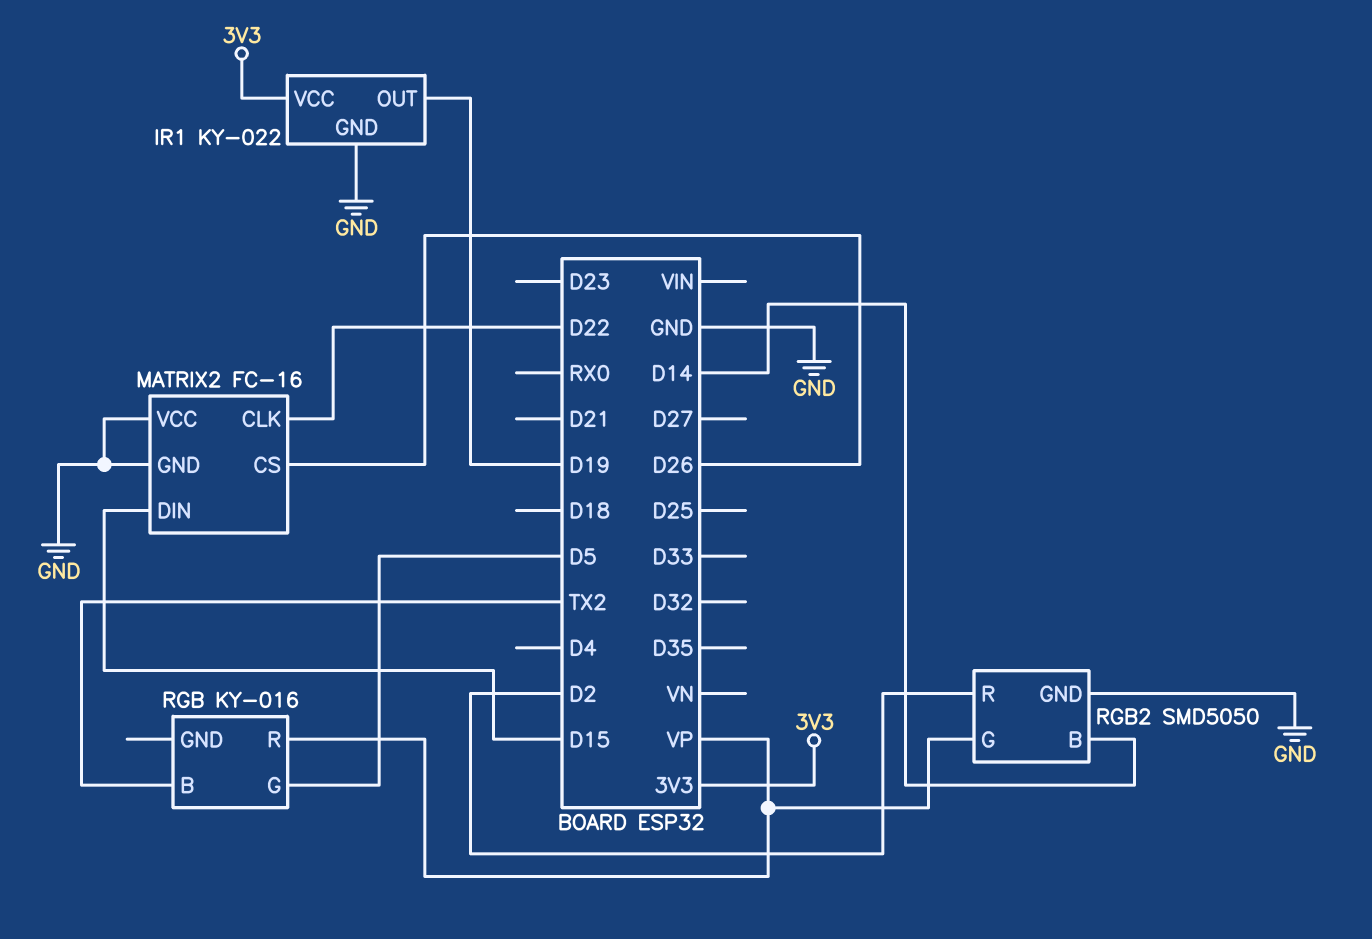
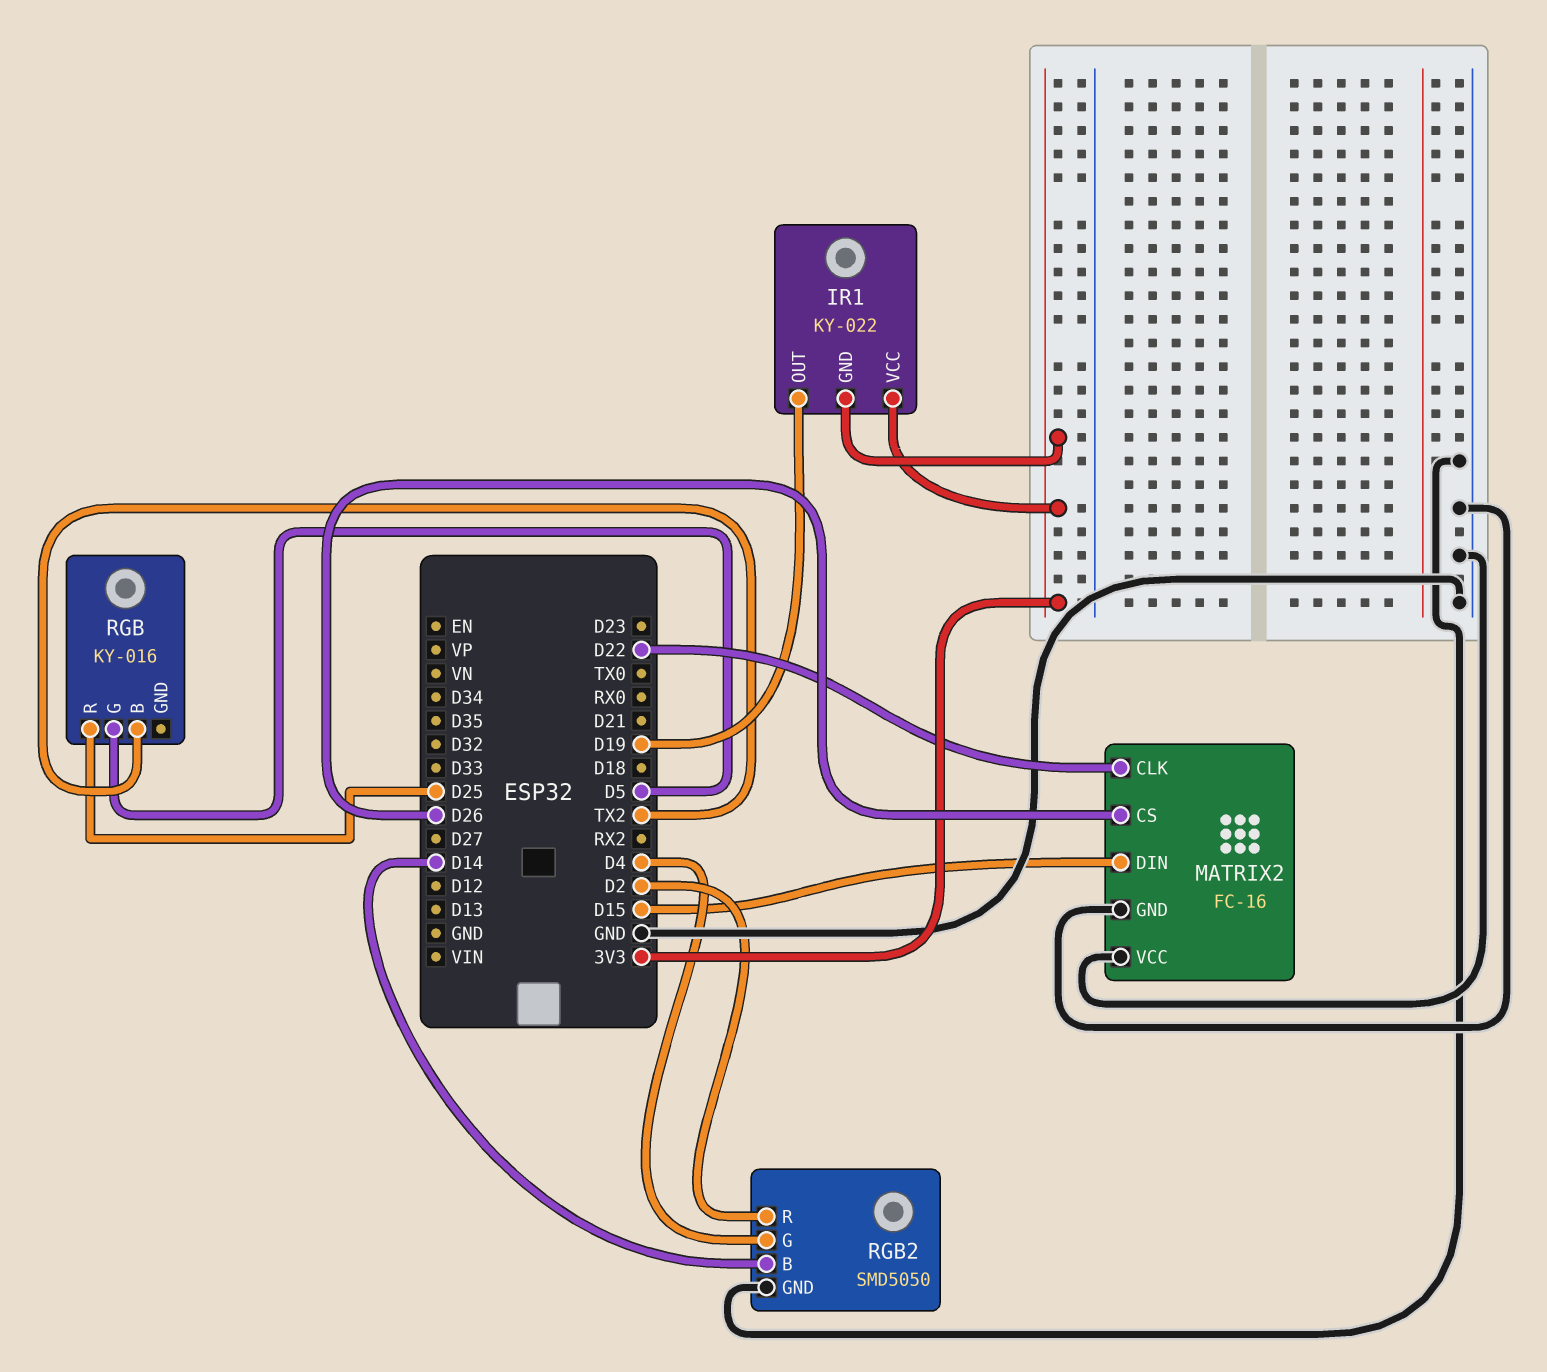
IR1 pin GND: GND -> 3V3
RGB pin R: VP -> D25
RGB2 pin G: VP -> D4

